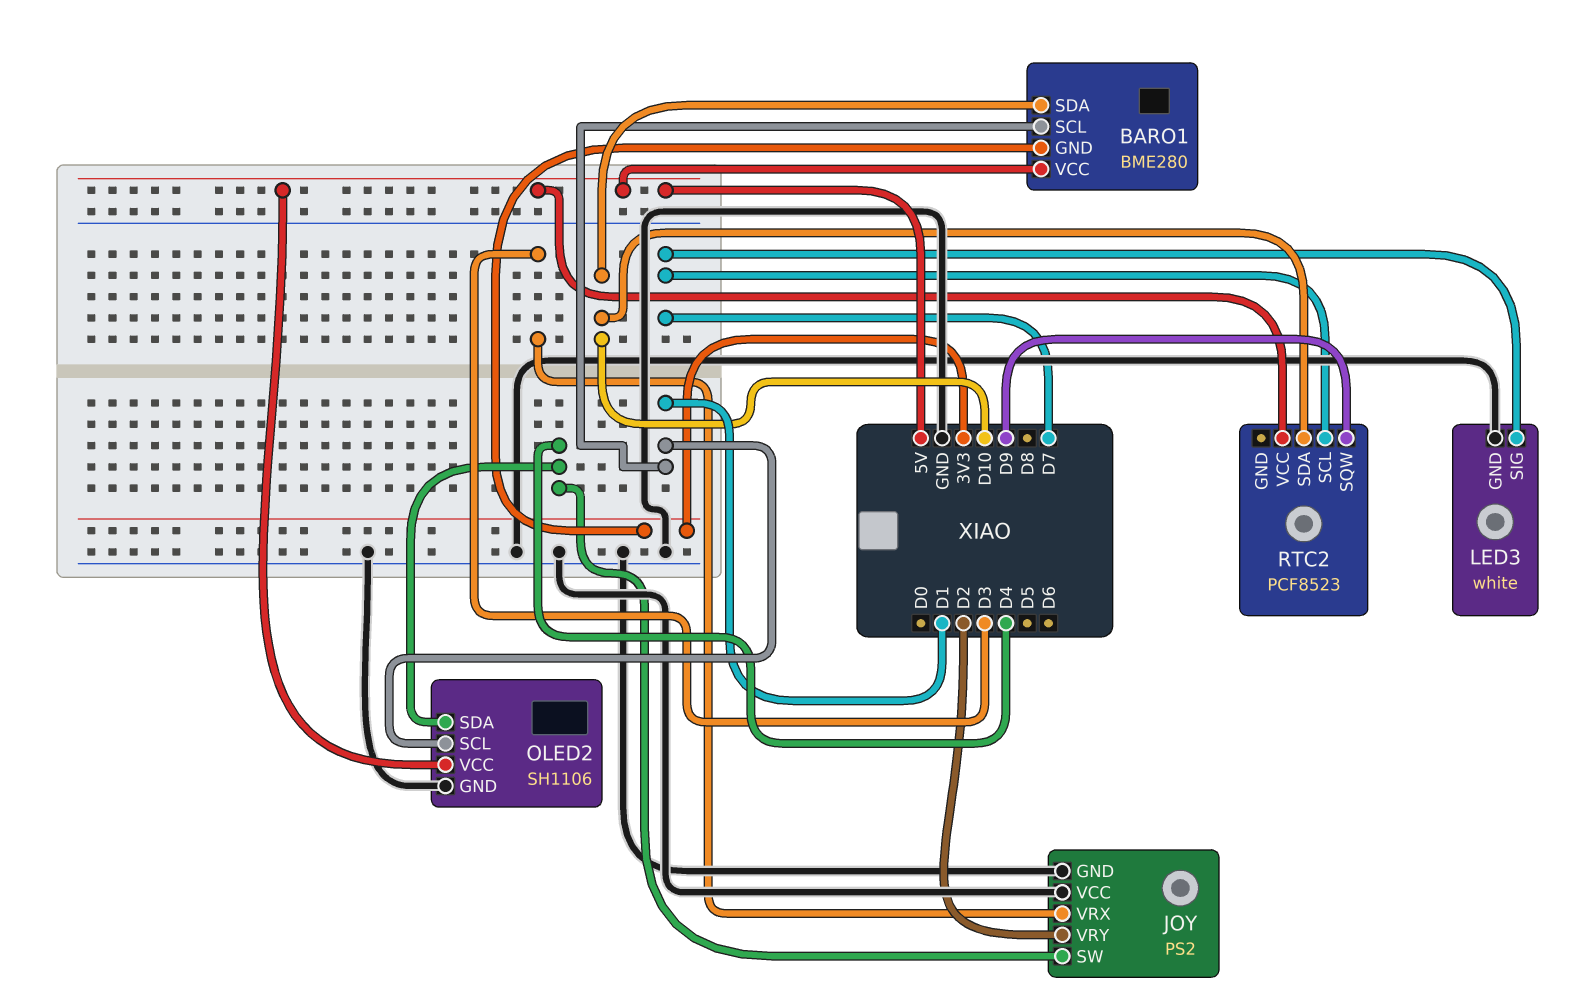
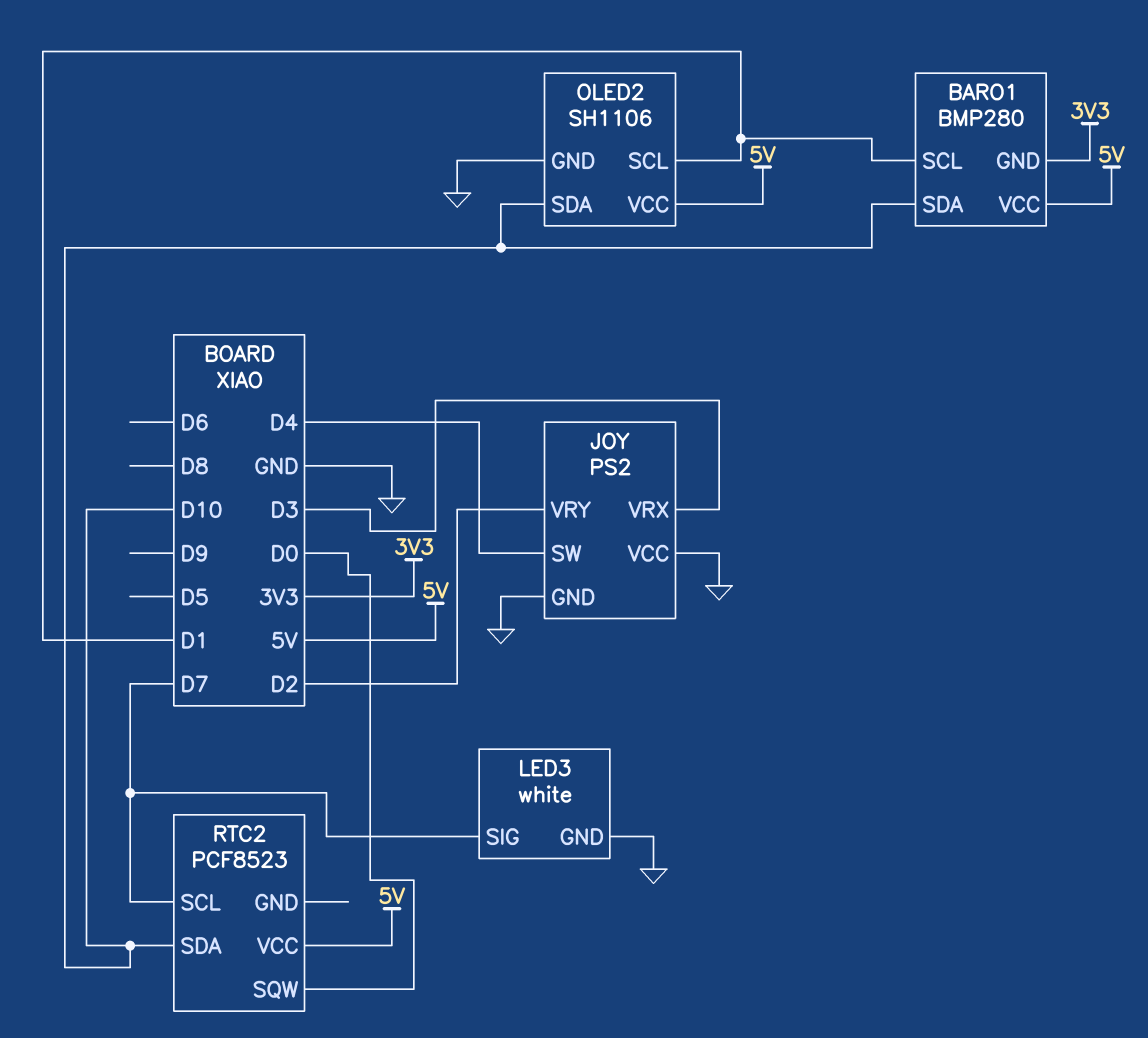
BARO1: BME280 -> BMP280
OLED2 pin SDA: D4 -> D10
RTC2 pin SQW: D9 -> D0

